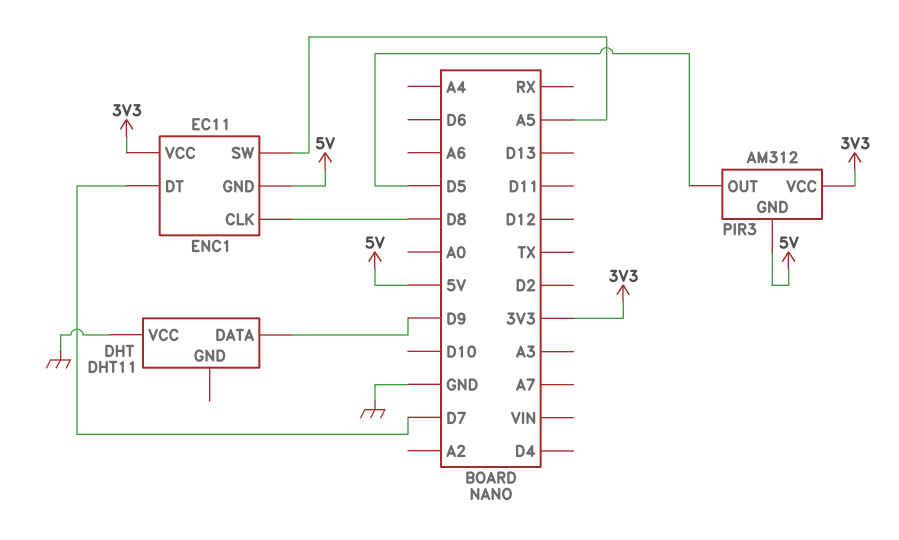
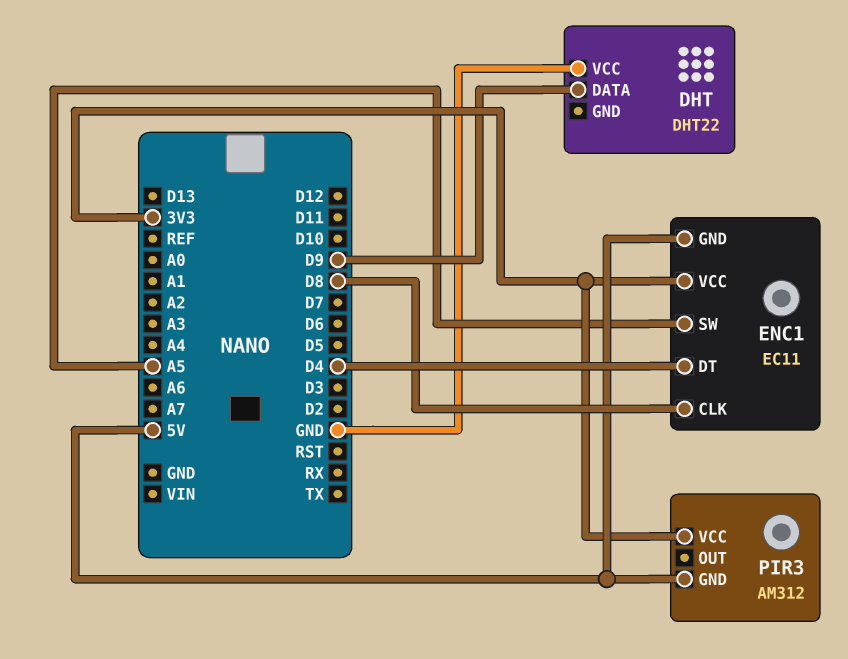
DHT: DHT11 -> DHT22
ENC1 pin DT: D7 -> D4
PIR3 pin OUT: D5 -> none

